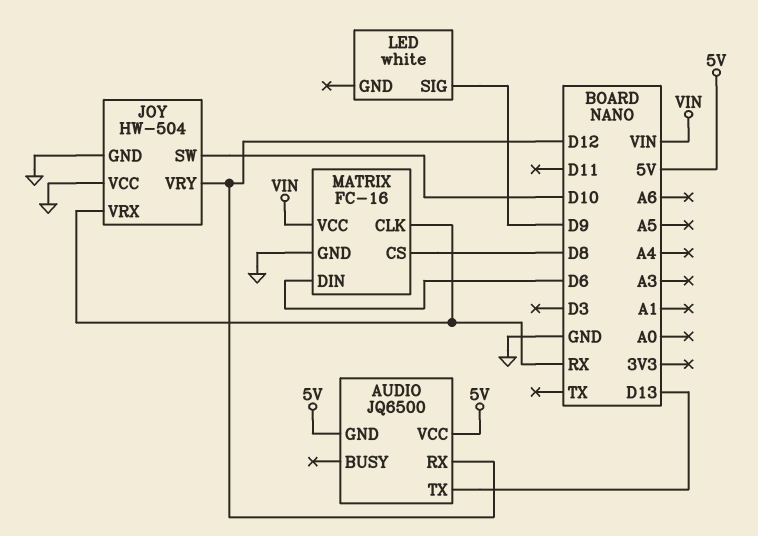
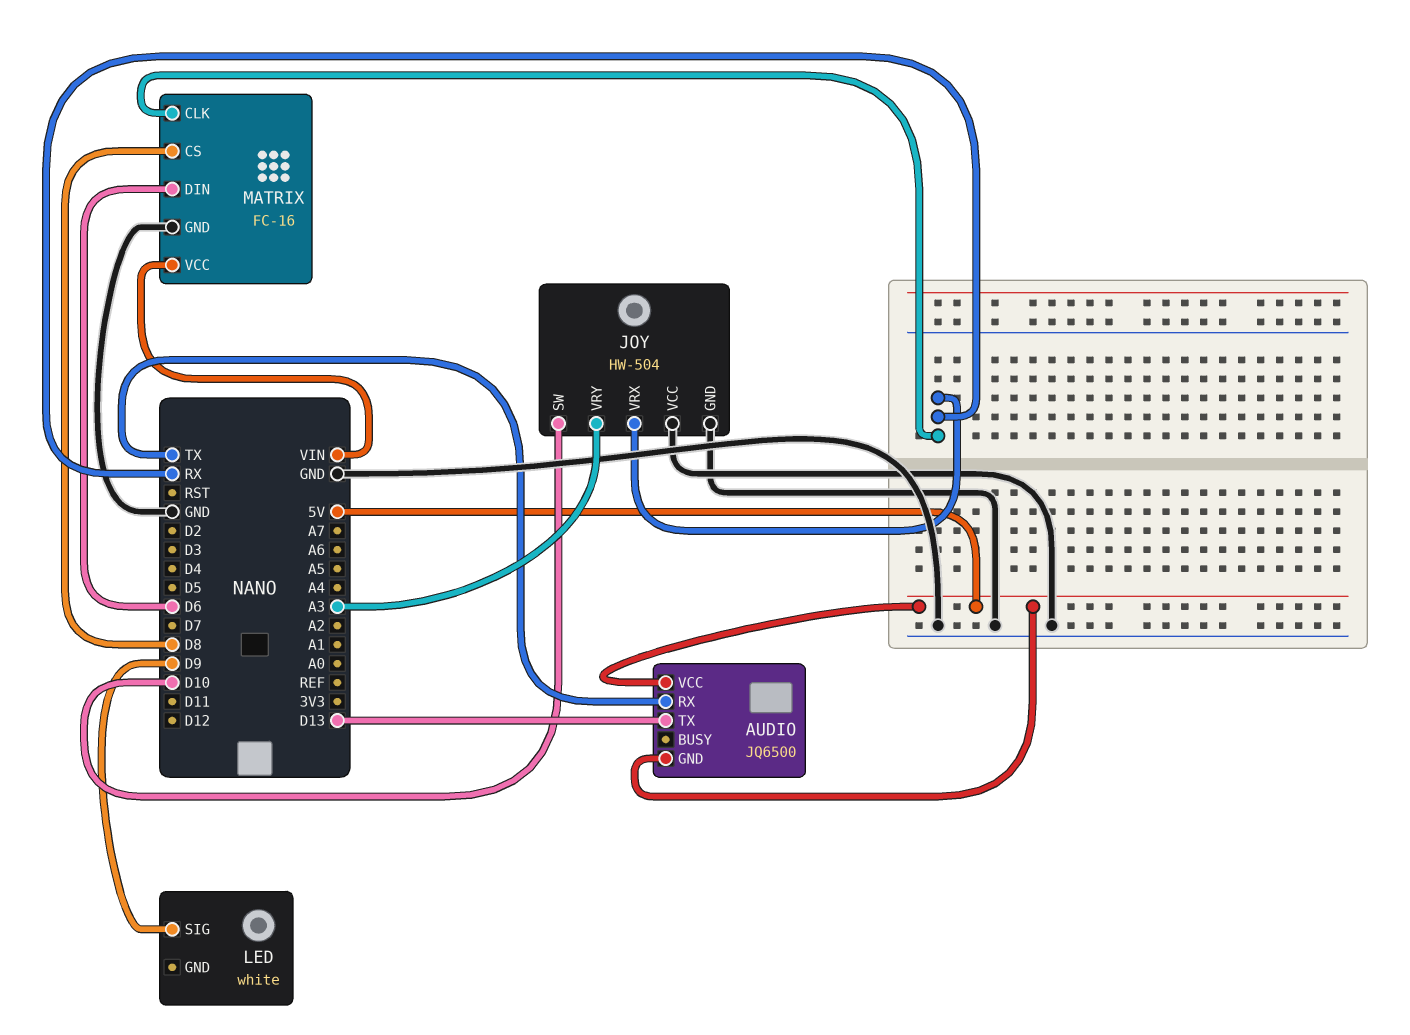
AUDIO pin RX: D12 -> TX
JOY pin VRY: D12 -> A3

